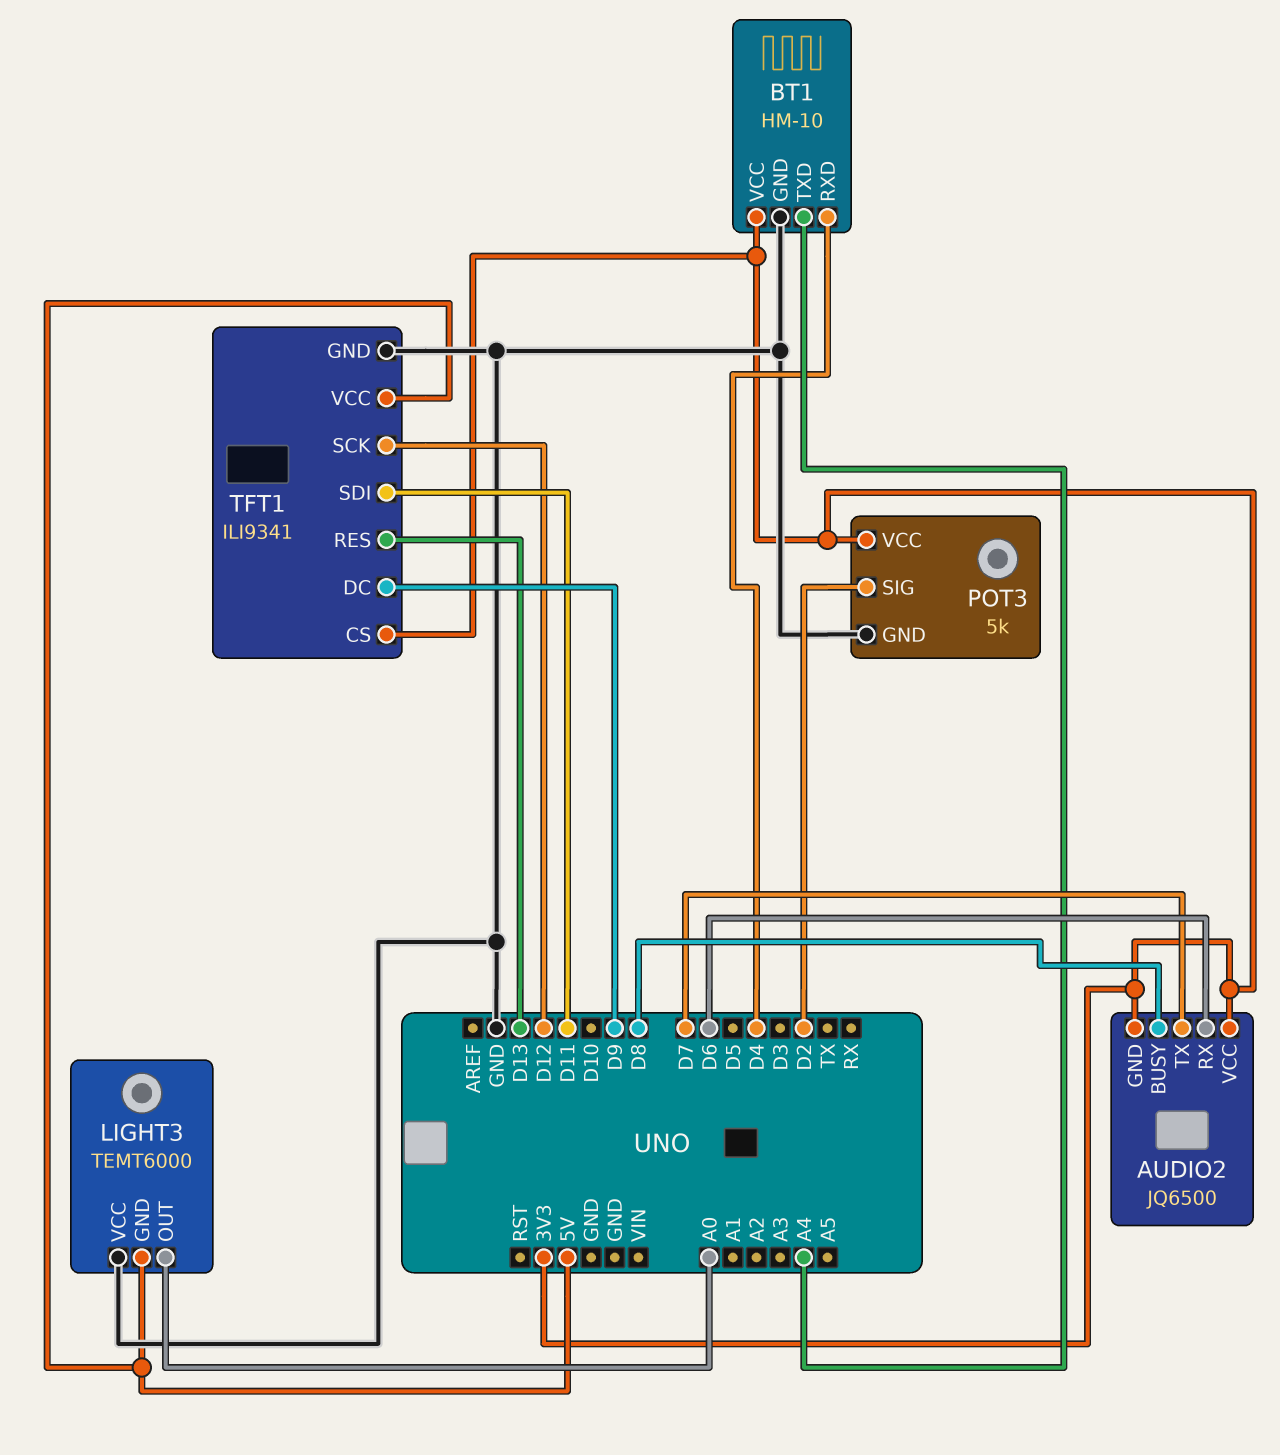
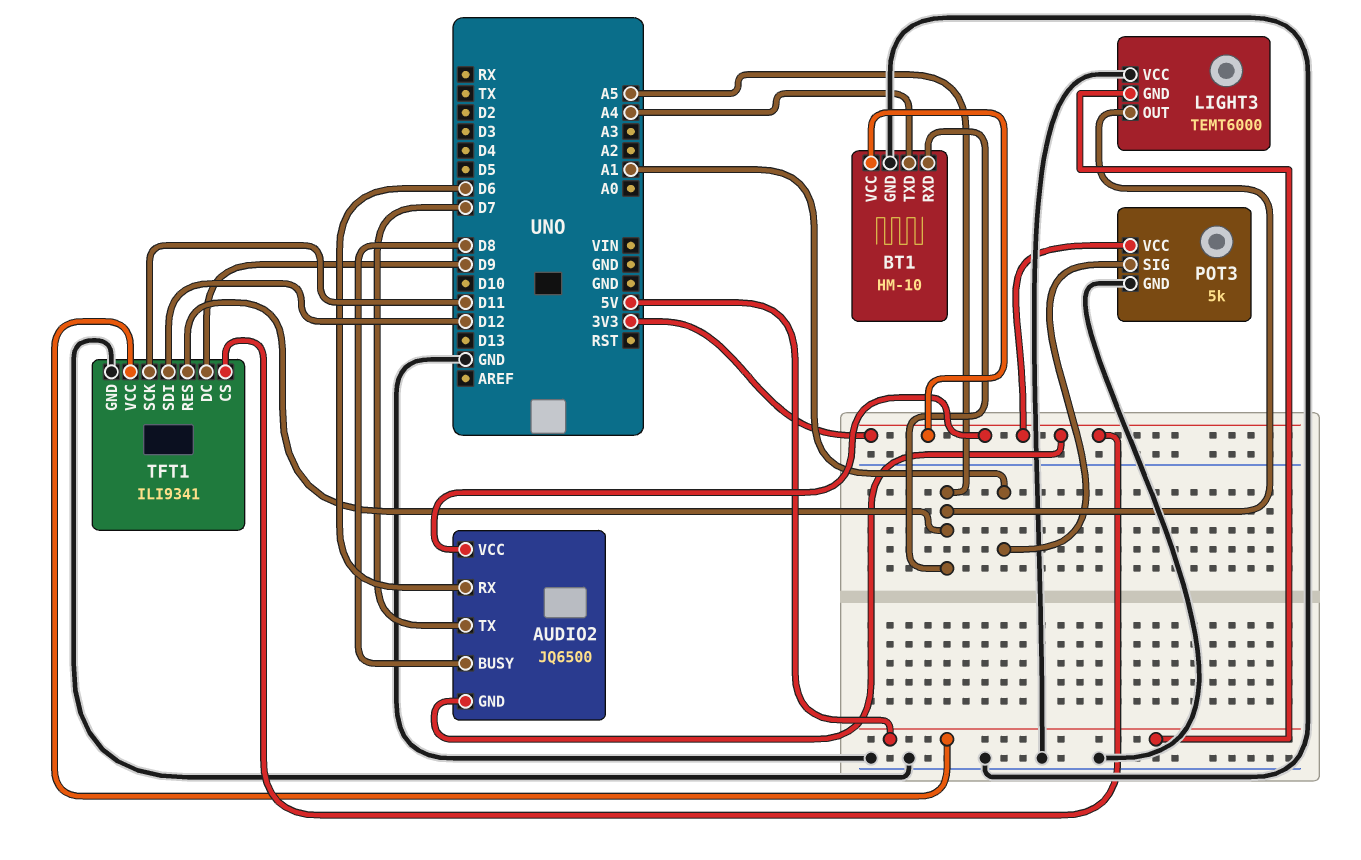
BT1 pin RXD: D4 -> A5
LIGHT3 pin OUT: A0 -> A5
POT3 pin SIG: D2 -> A1
TFT1 pin RES: D13 -> A5
TFT1 pin SCK: D12 -> D11
TFT1 pin SDI: D11 -> D12

